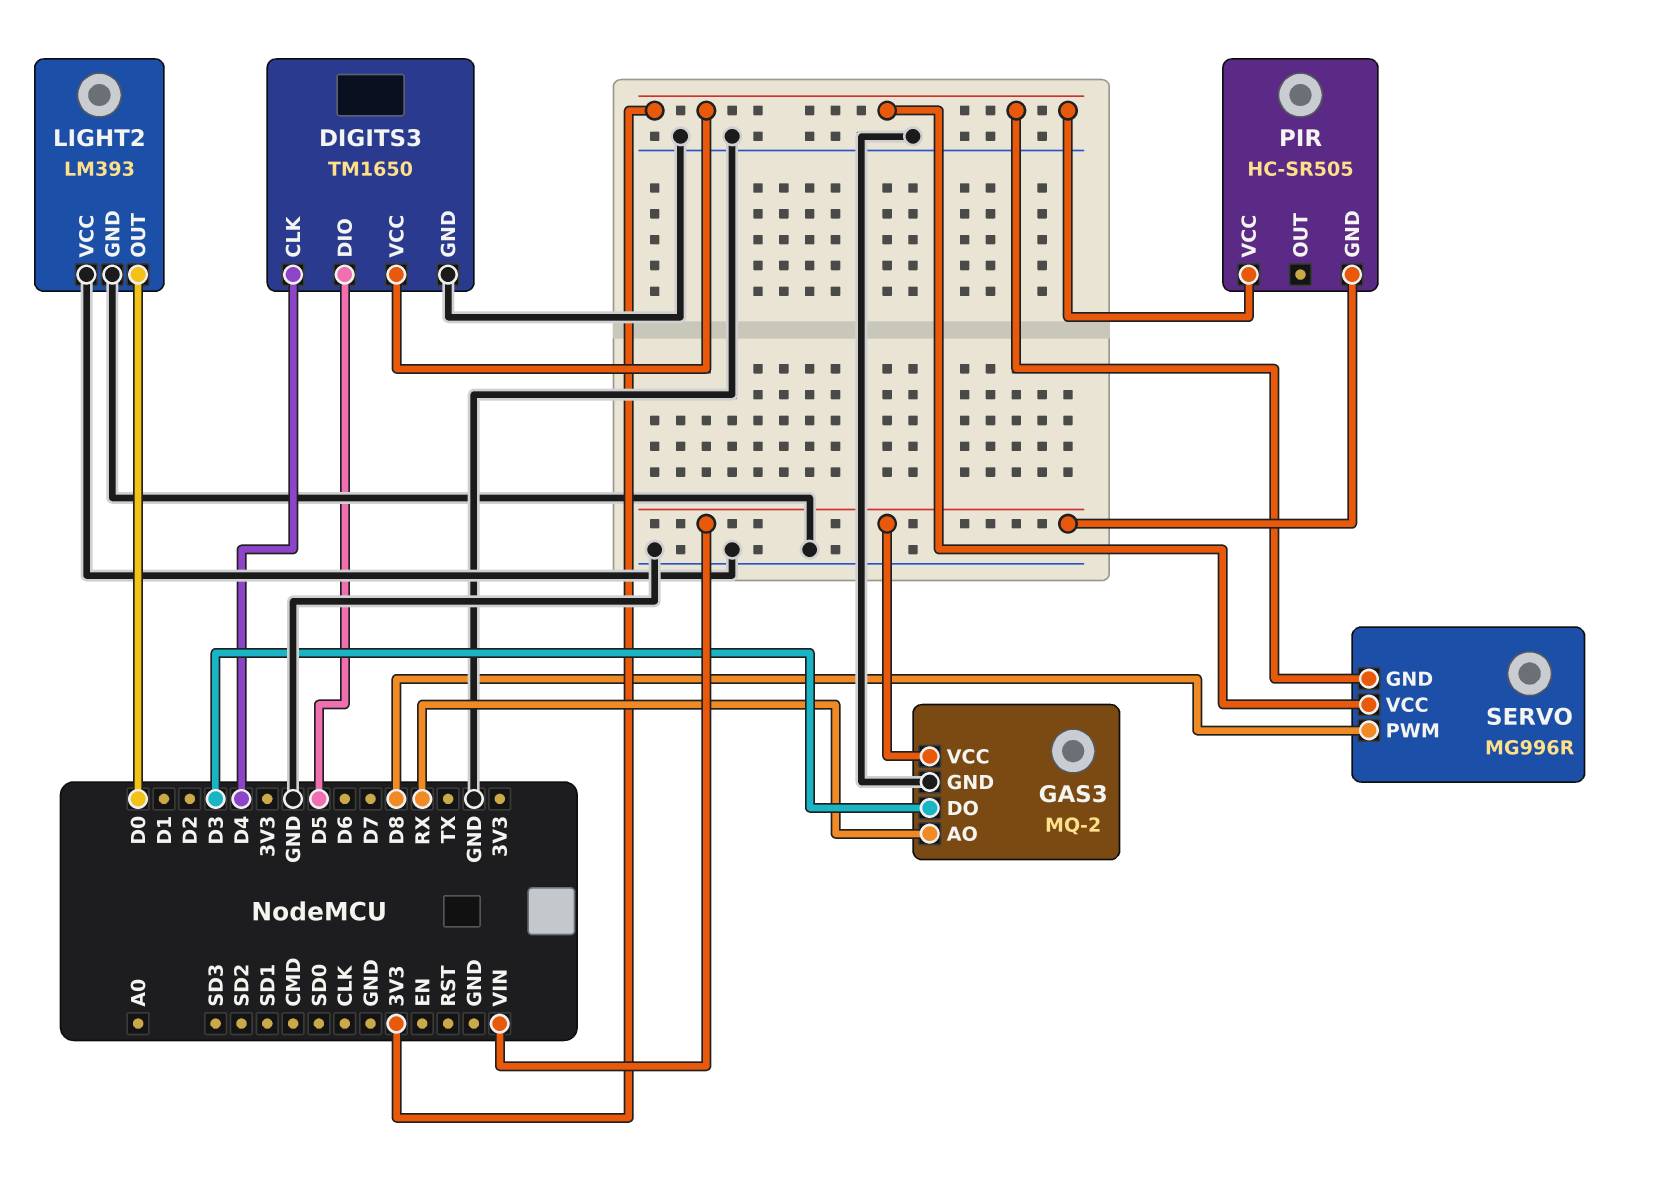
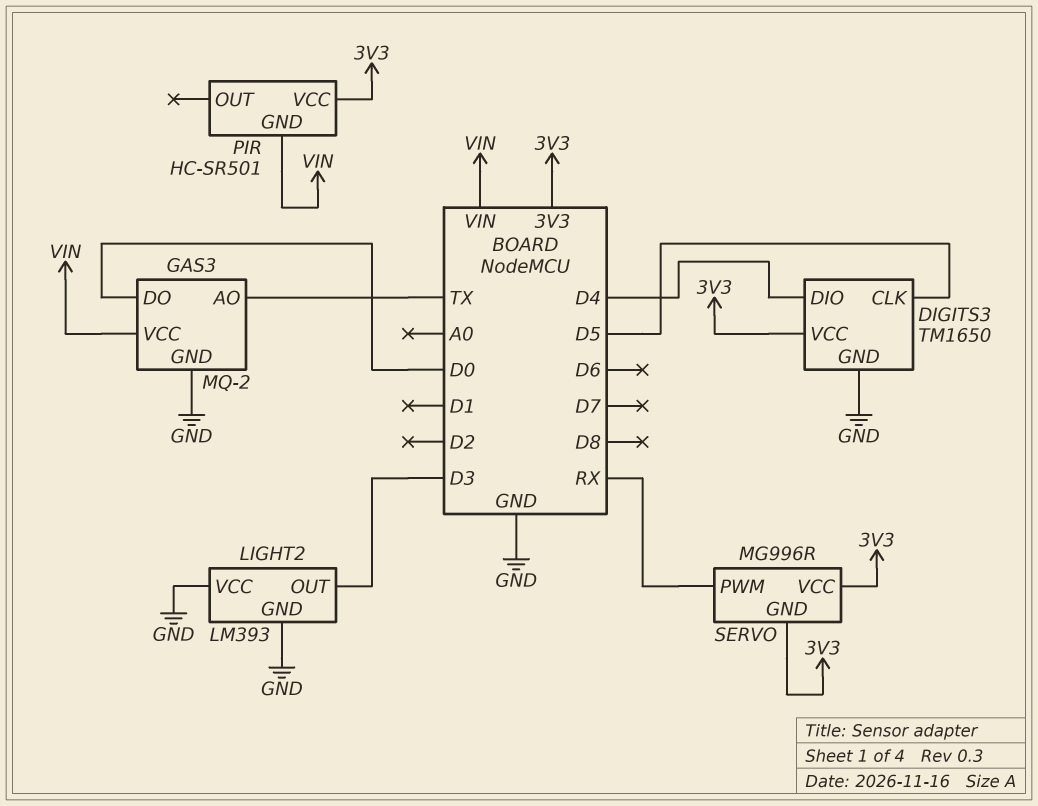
DIGITS3 pin CLK: D4 -> D5
DIGITS3 pin DIO: D5 -> D4
GAS3 pin AO: RX -> TX
GAS3 pin DO: D3 -> D0
LIGHT2 pin OUT: D0 -> D3
PIR: HC-SR505 -> HC-SR501
SERVO pin PWM: D8 -> RX

